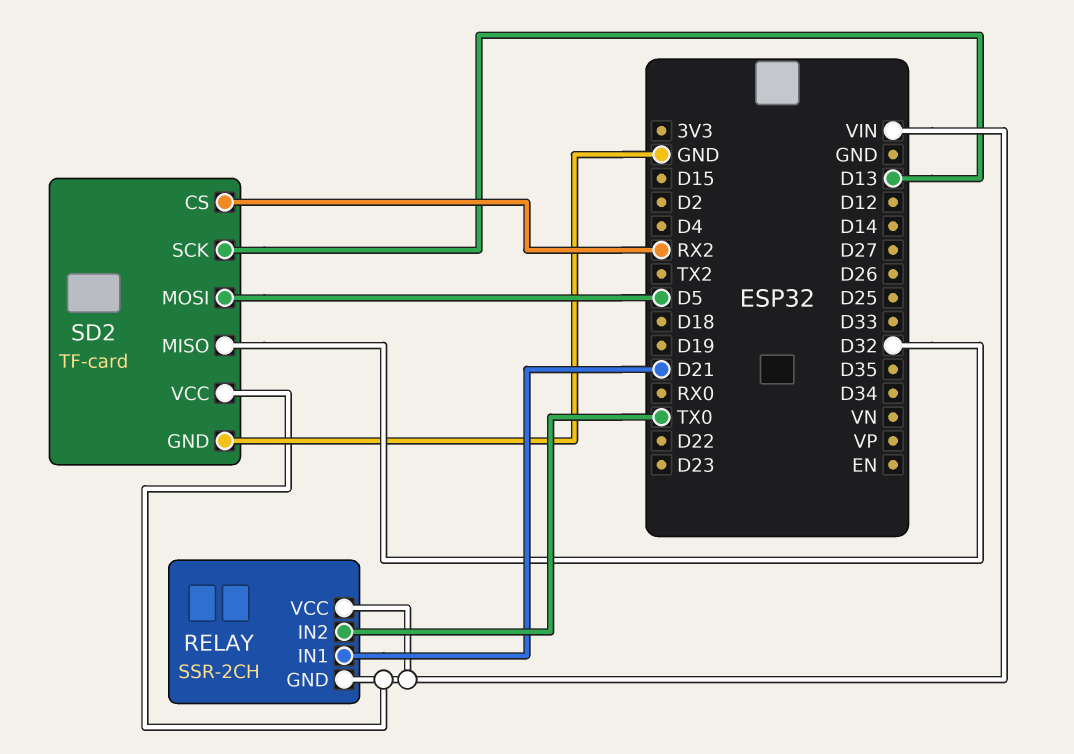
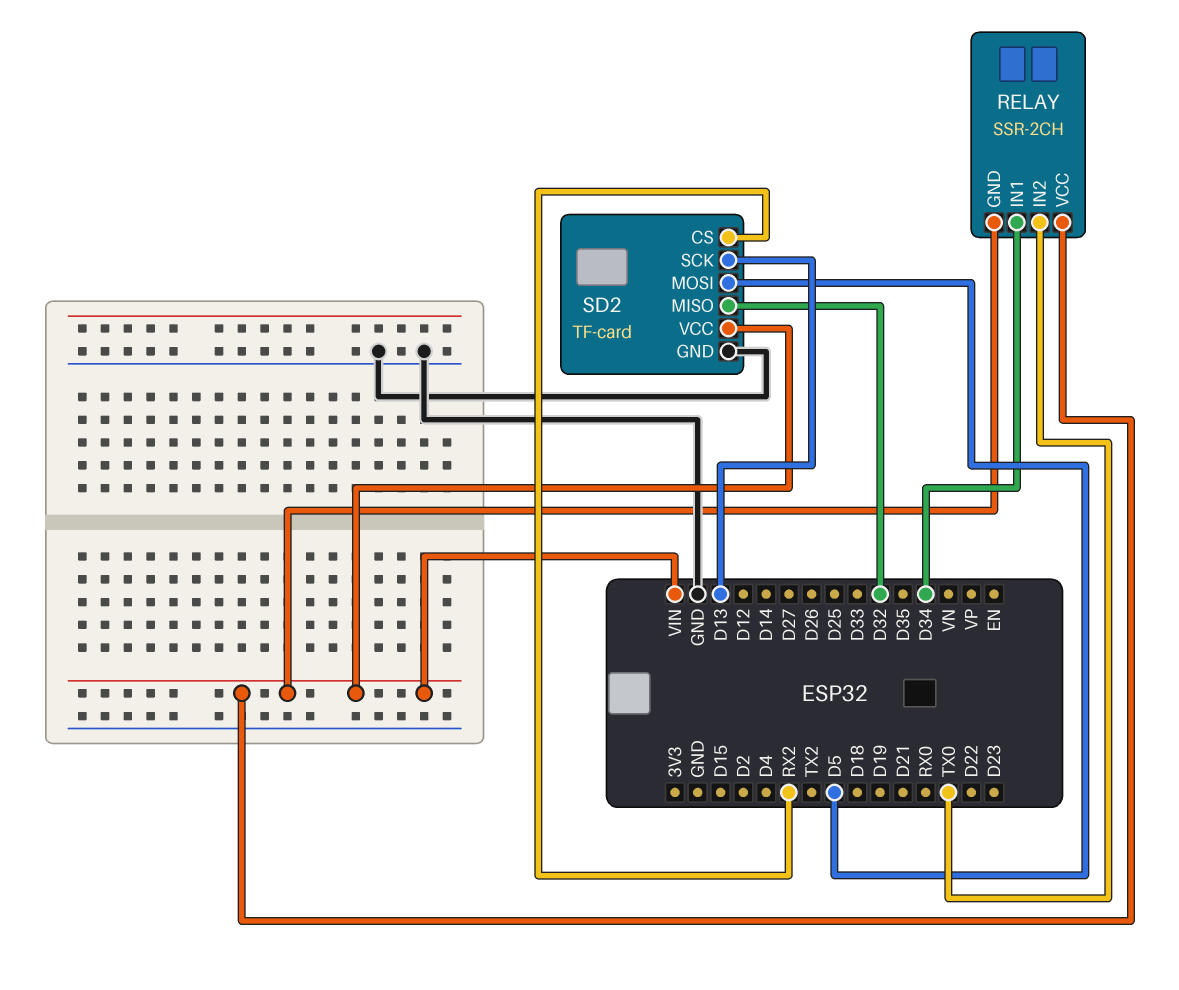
RELAY pin IN1: D21 -> D34

